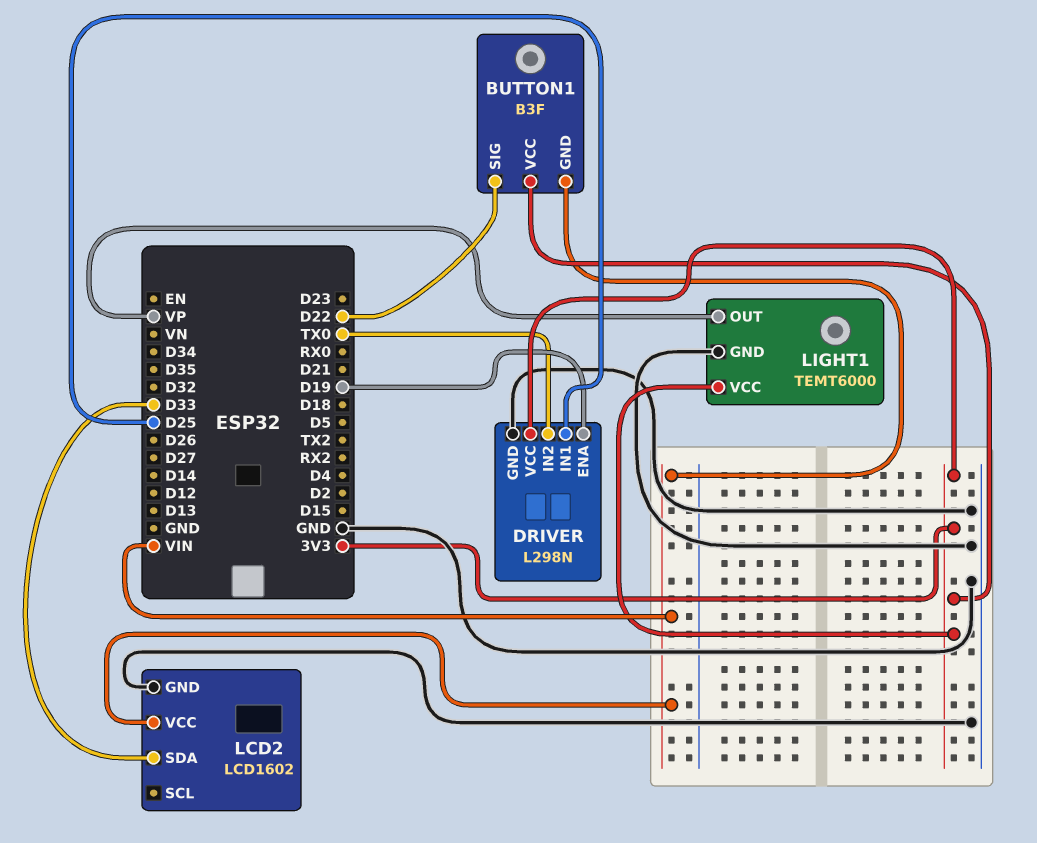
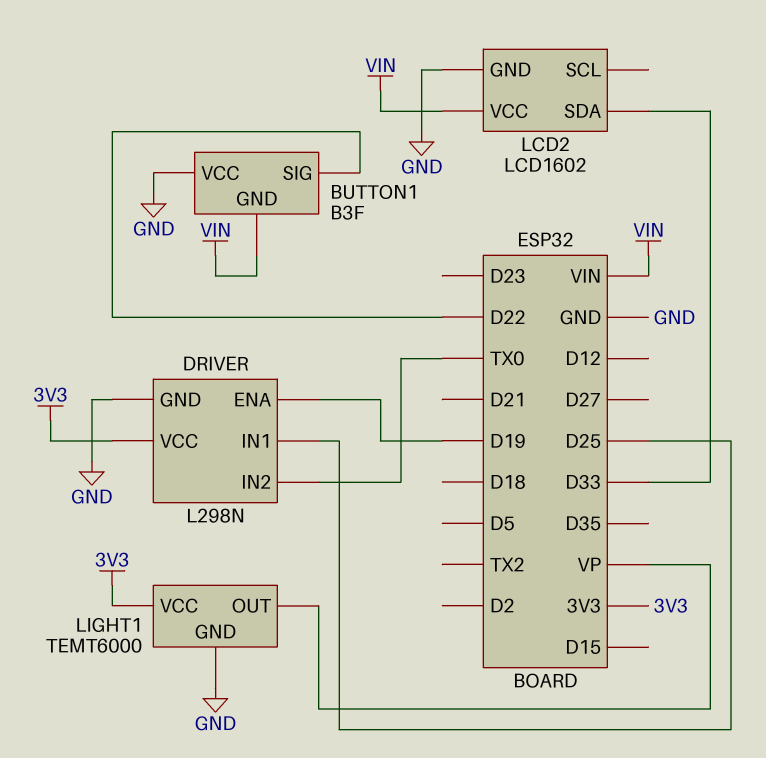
BUTTON1 pin VCC: 3V3 -> GND

